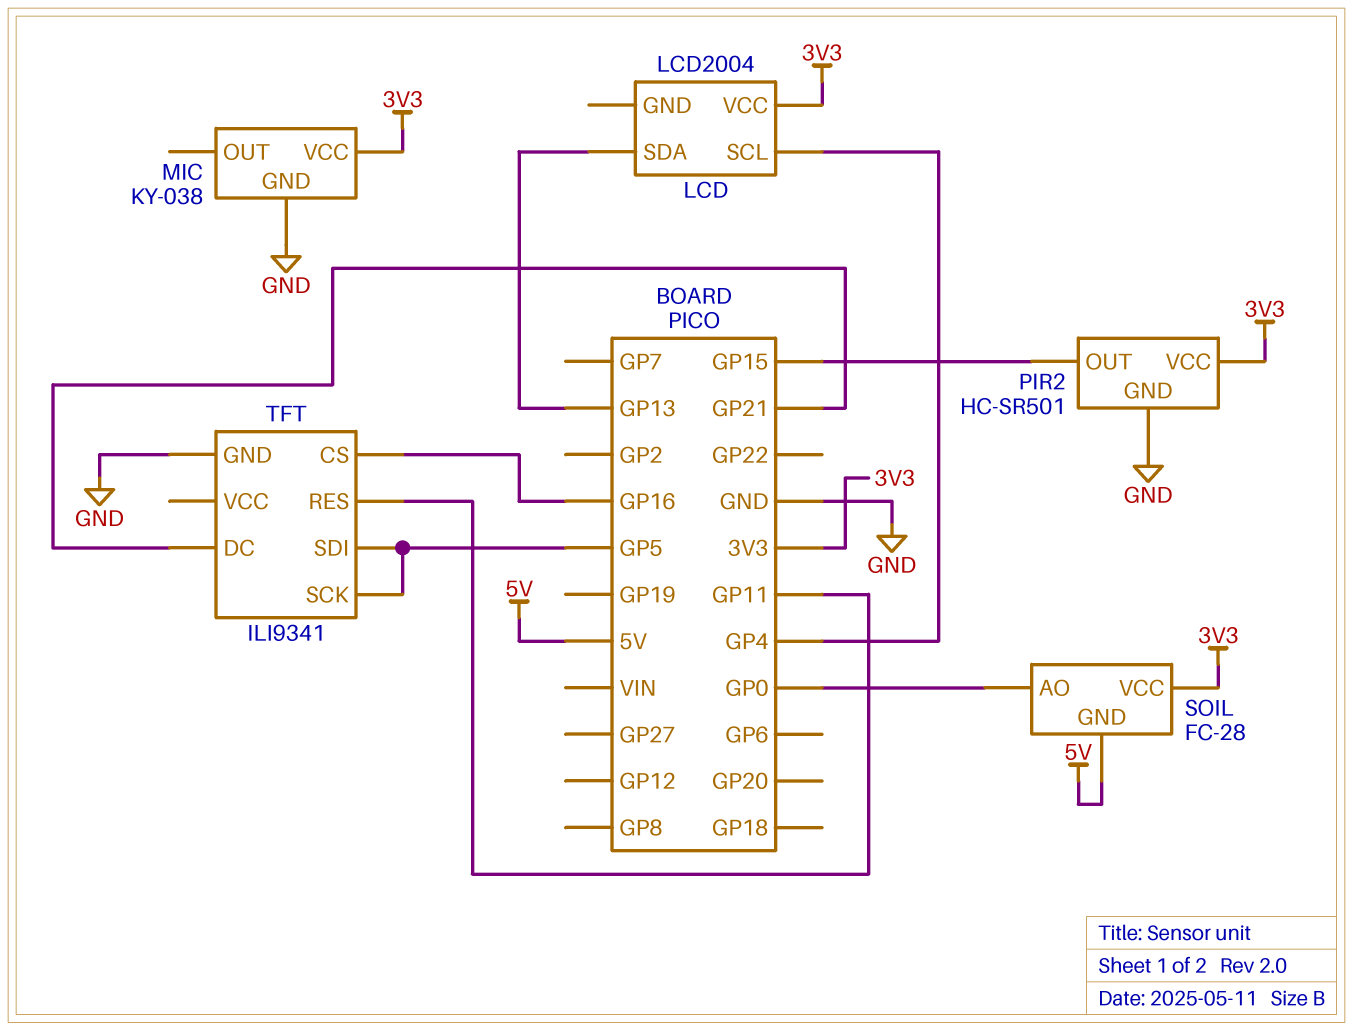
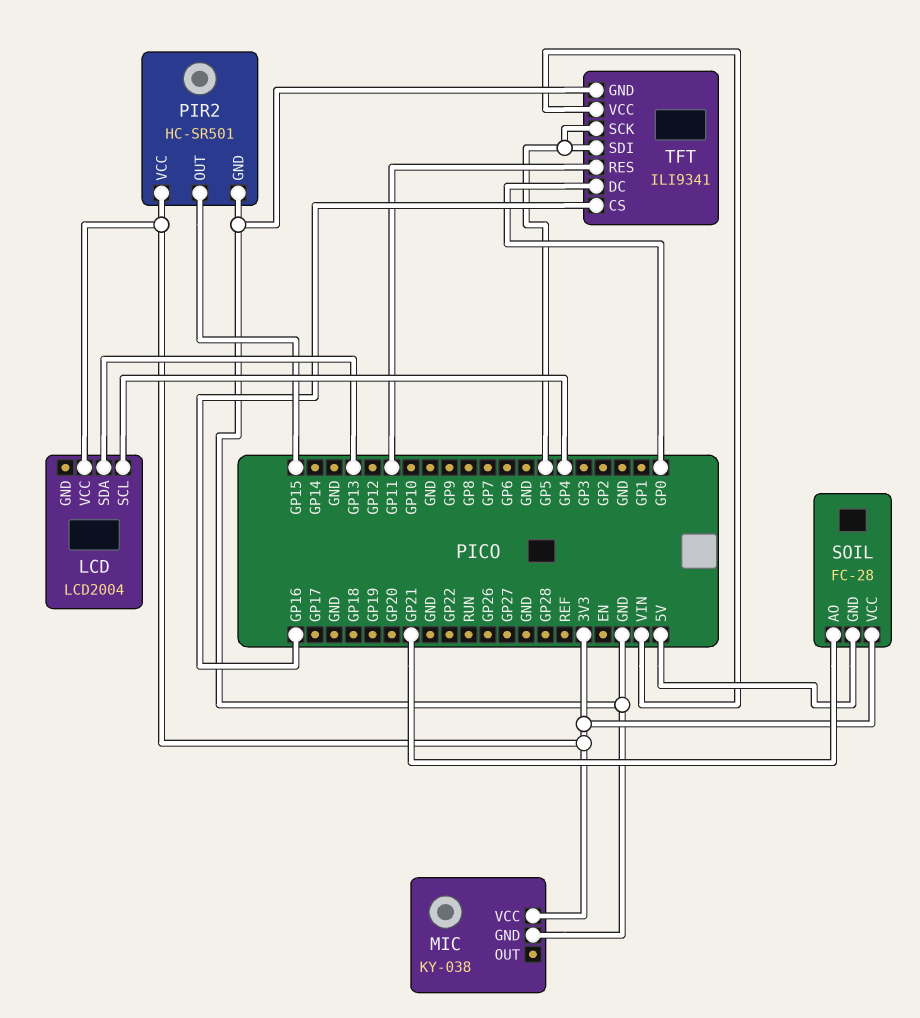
SOIL pin AO: GP0 -> GP21
TFT pin DC: GP21 -> GP0
TFT pin VCC: none -> VIN

